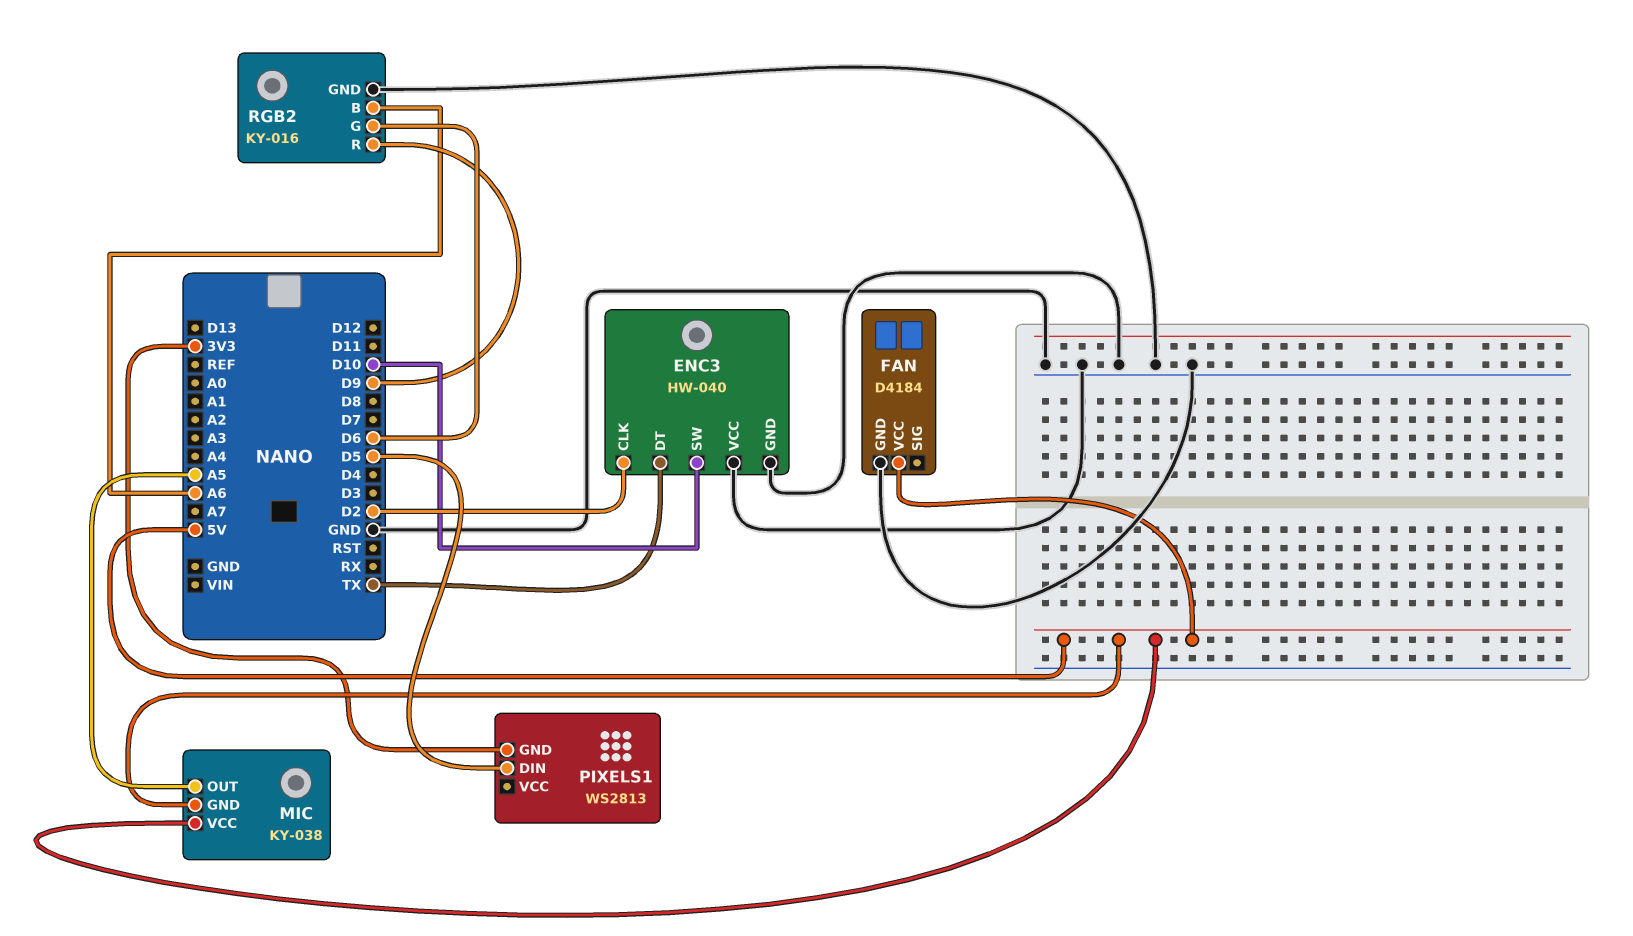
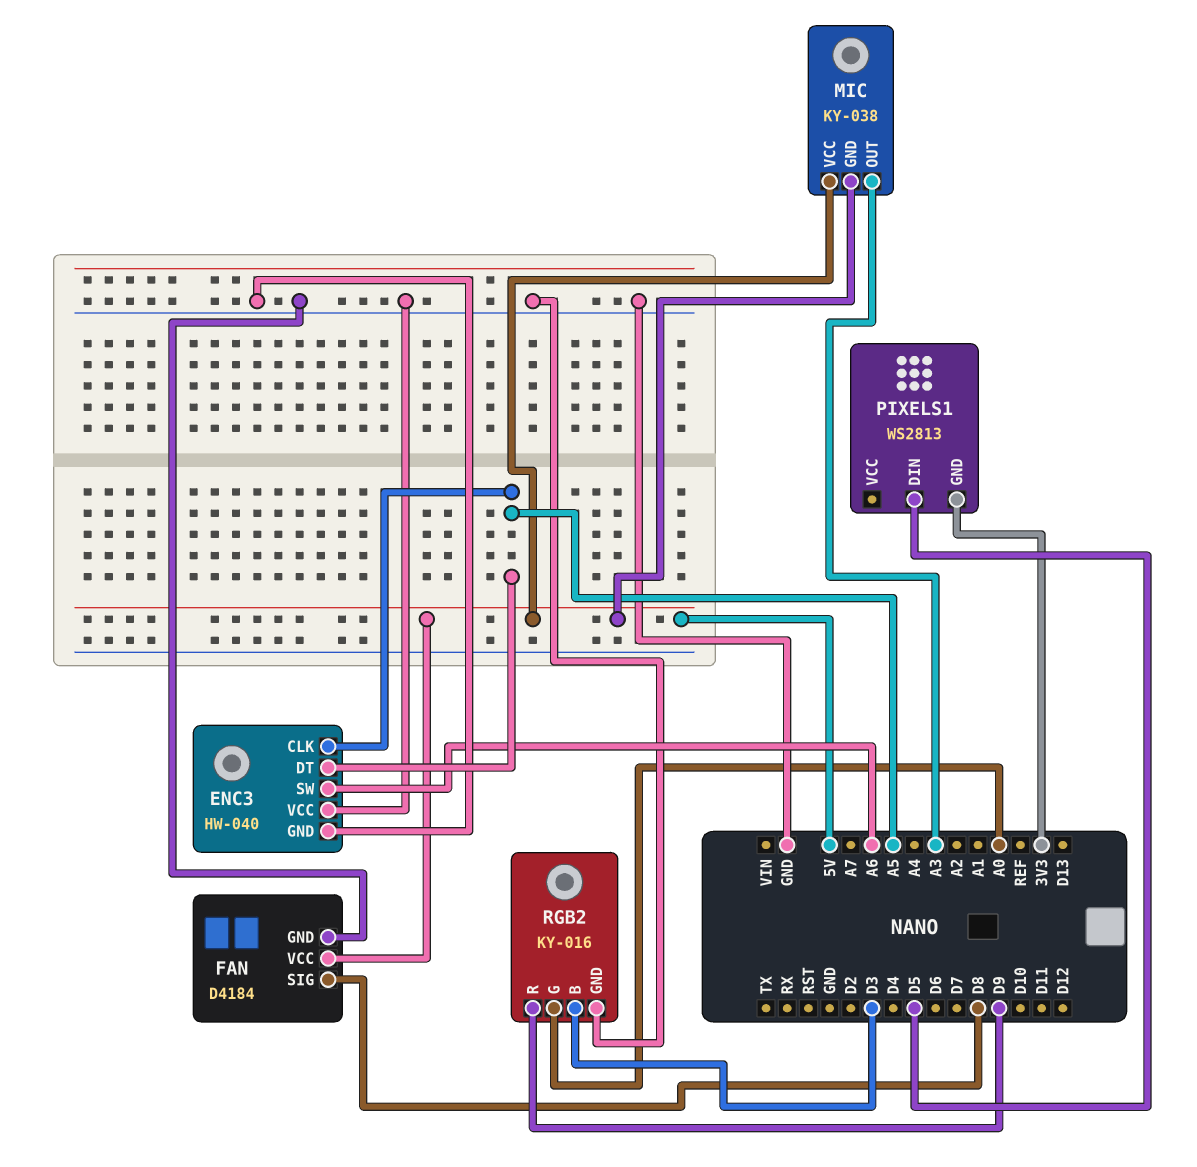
ENC3 pin CLK: D2 -> A5
ENC3 pin DT: TX -> A5
ENC3 pin SW: D10 -> A6
FAN pin SIG: none -> D8
MIC pin OUT: A5 -> A3
RGB2 pin B: A6 -> D3
RGB2 pin G: D6 -> A0

